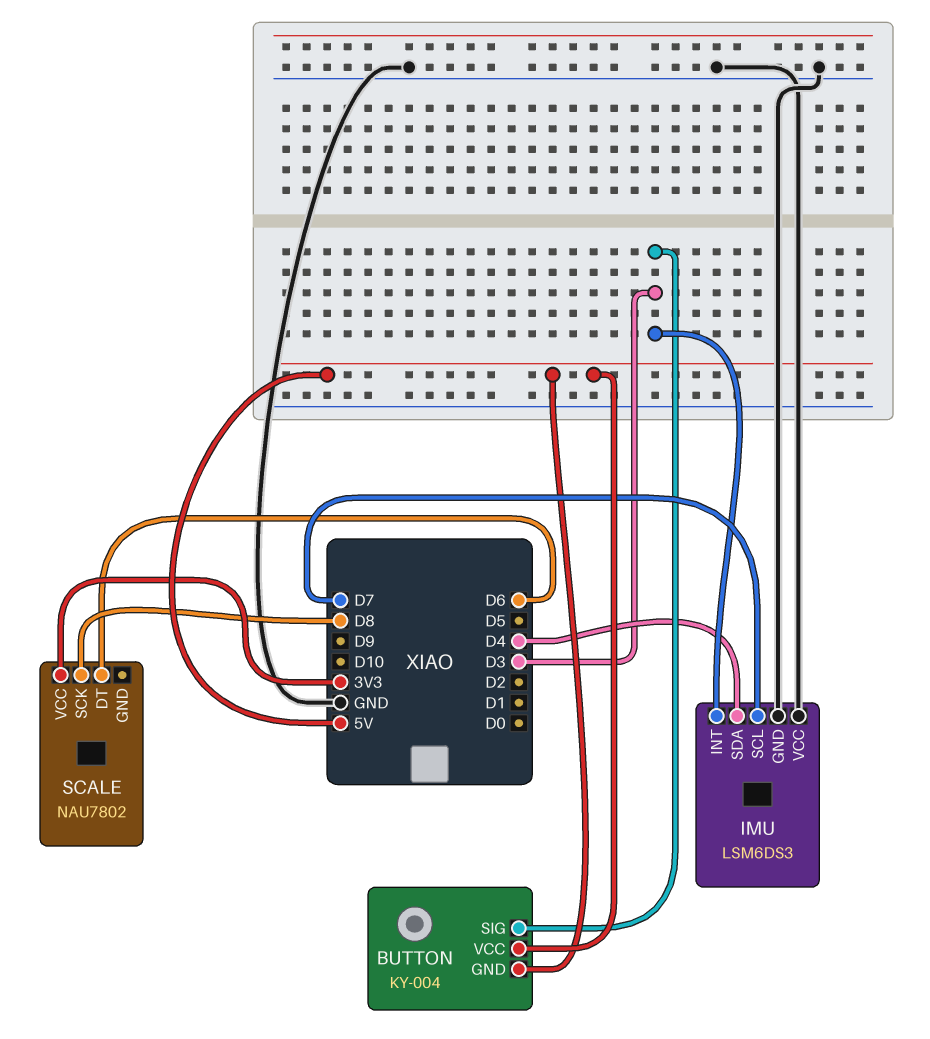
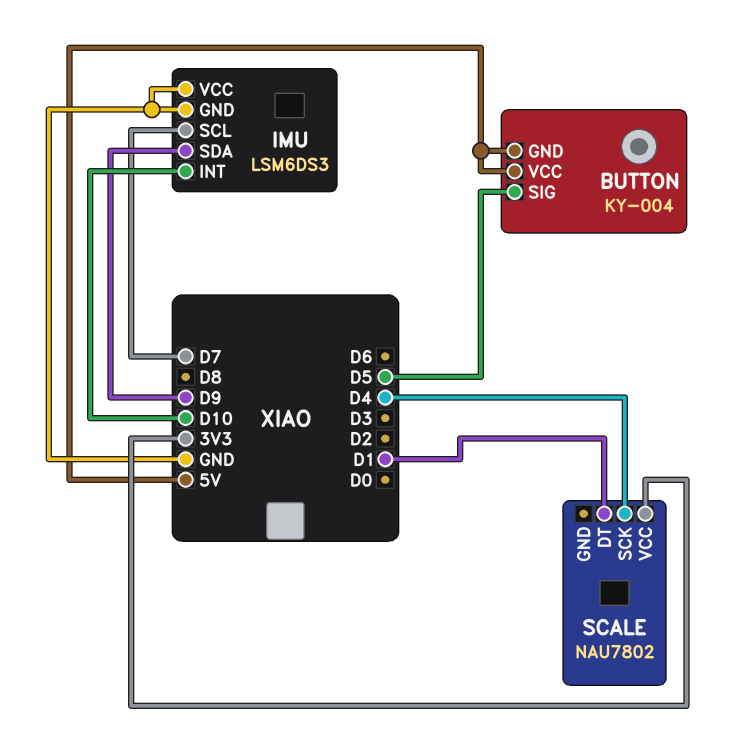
BUTTON pin SIG: D3 -> D5
IMU pin INT: D3 -> D10
IMU pin SDA: D4 -> D9
SCALE pin DT: D6 -> D1
SCALE pin SCK: D8 -> D4

